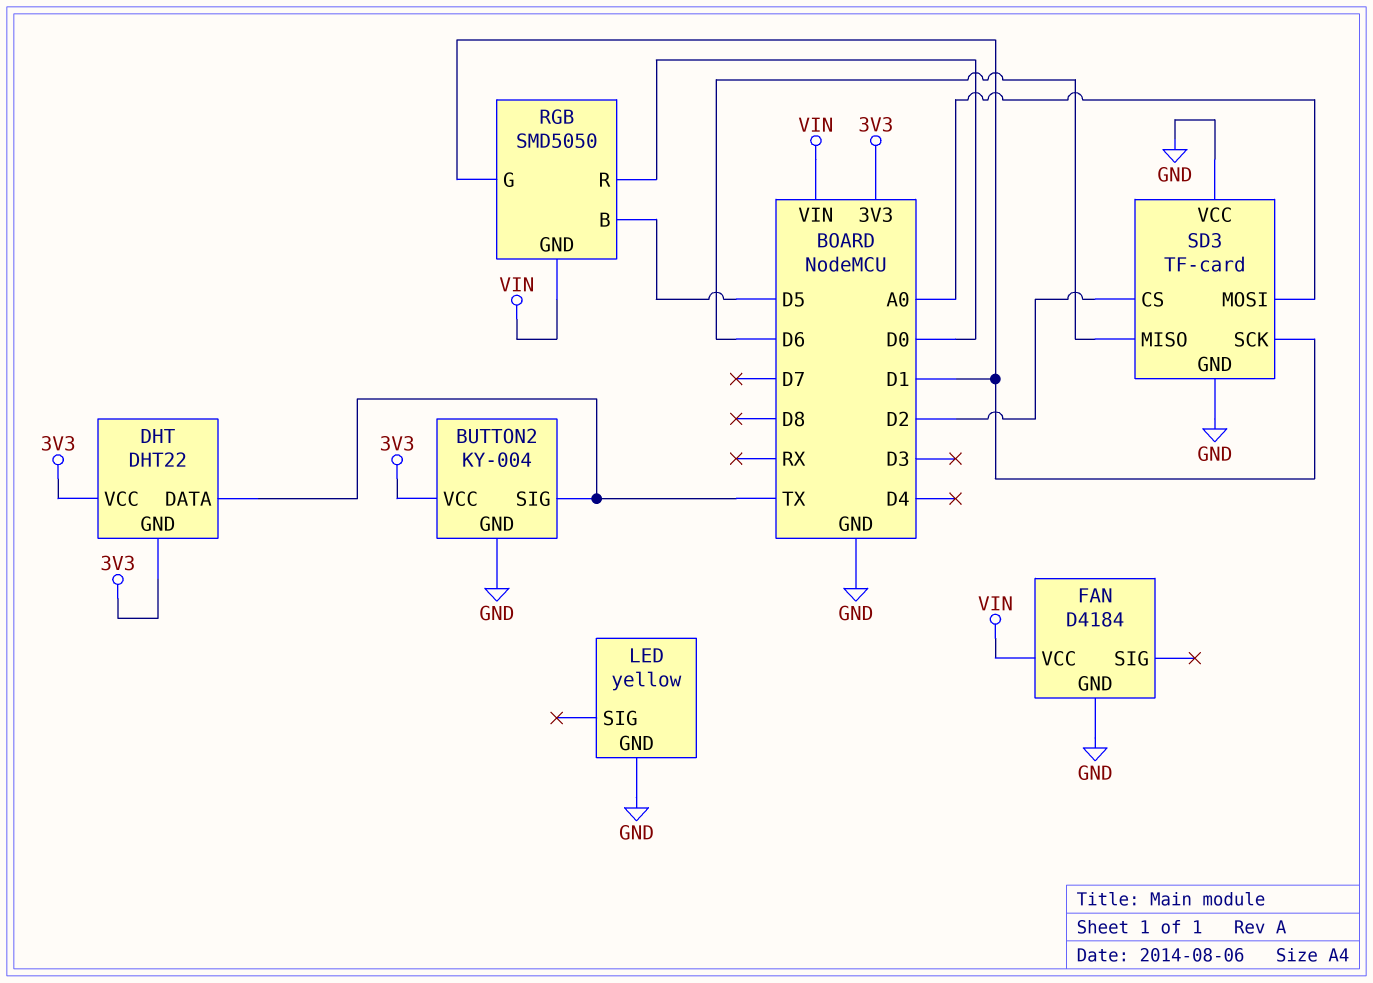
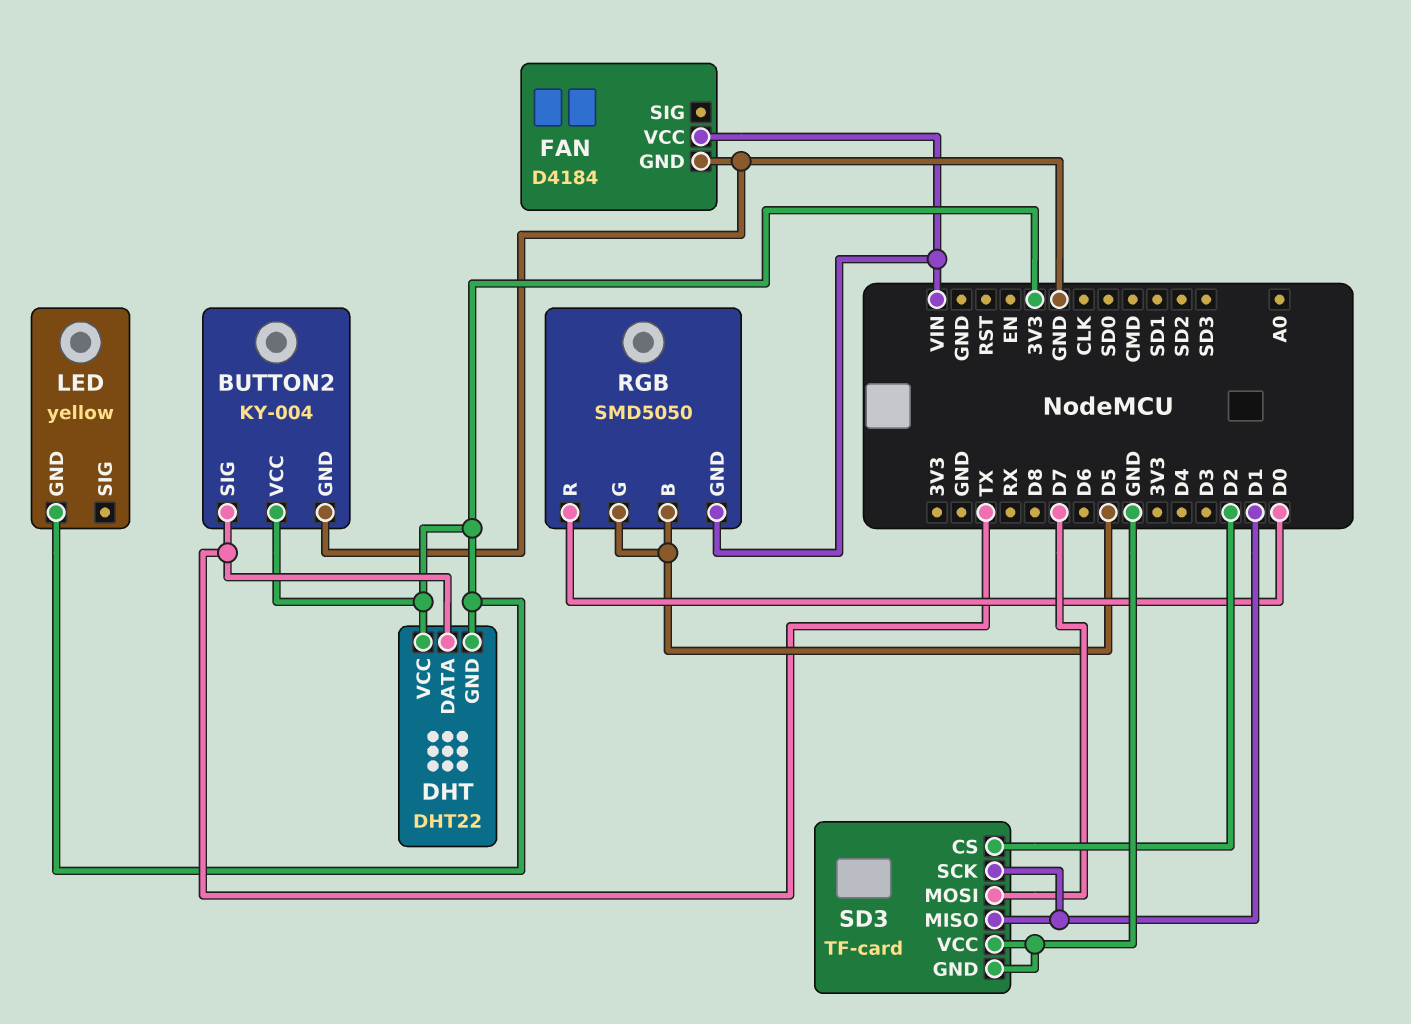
LED pin GND: GND -> 3V3
RGB pin G: D1 -> D5
SD3 pin MISO: D6 -> D1
SD3 pin MOSI: A0 -> D7

